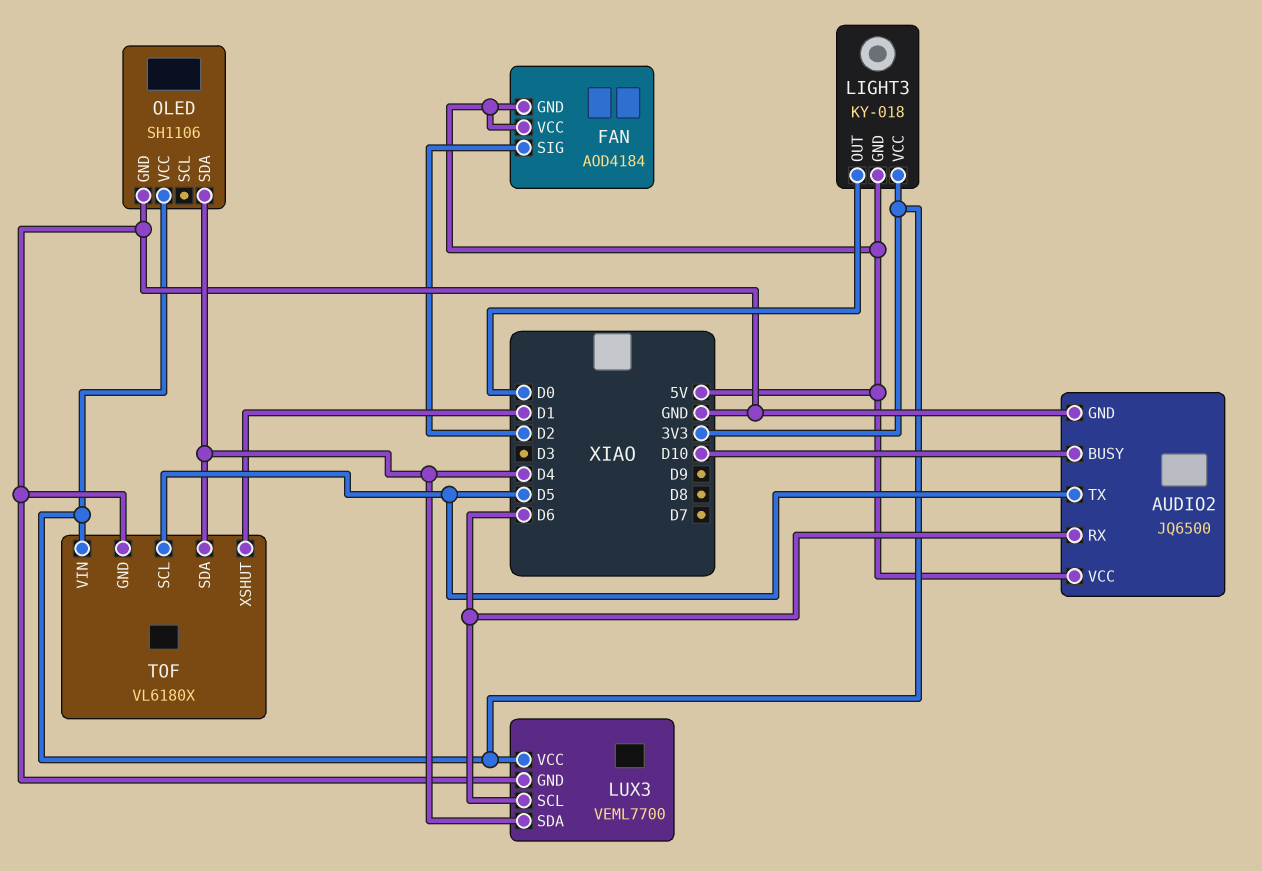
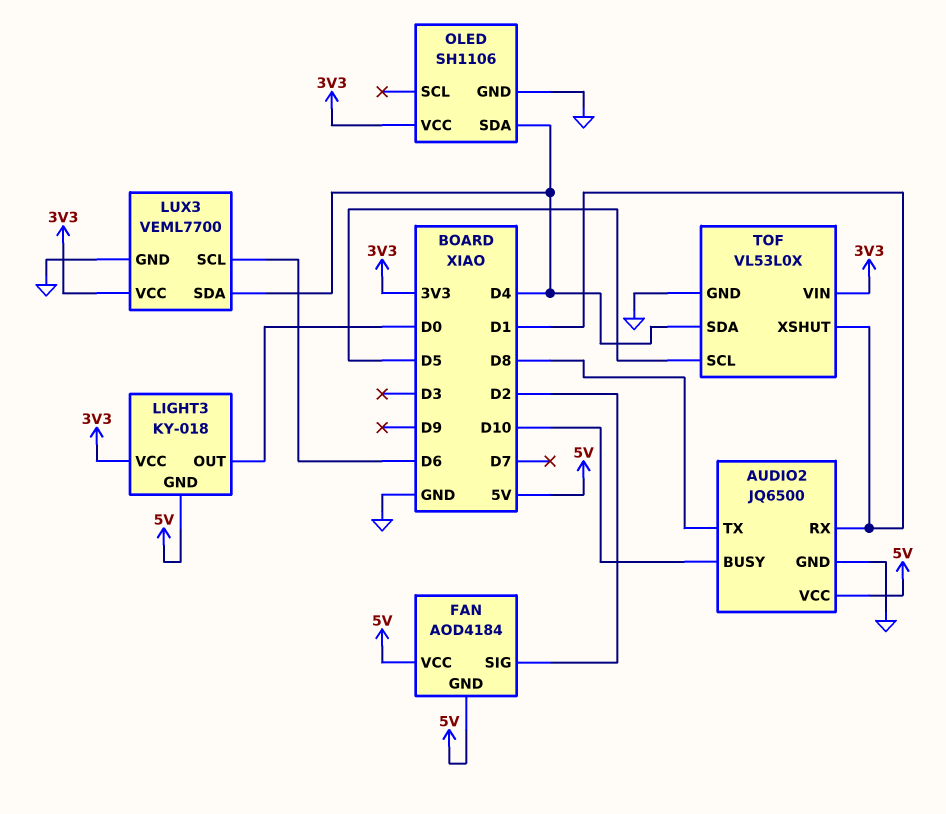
AUDIO2 pin RX: D6 -> D1
AUDIO2 pin TX: D5 -> D8
TOF: VL6180X -> VL53L0X

